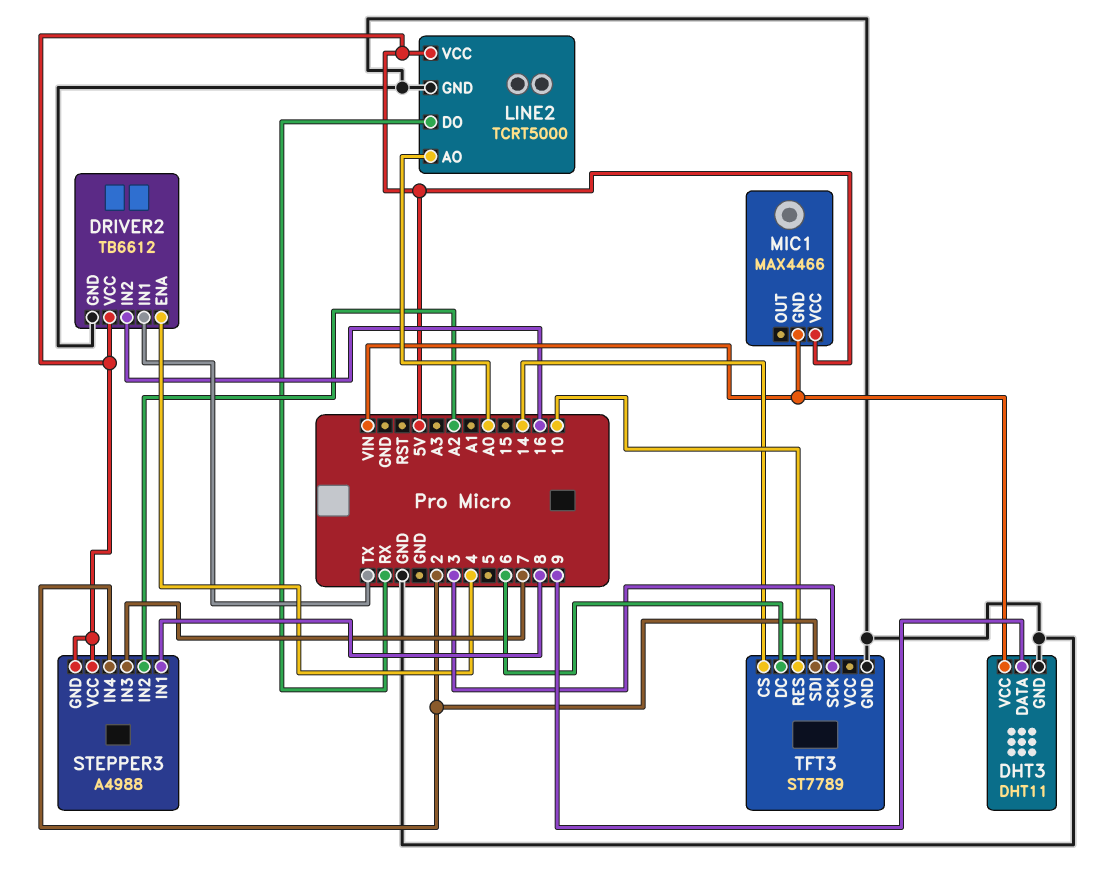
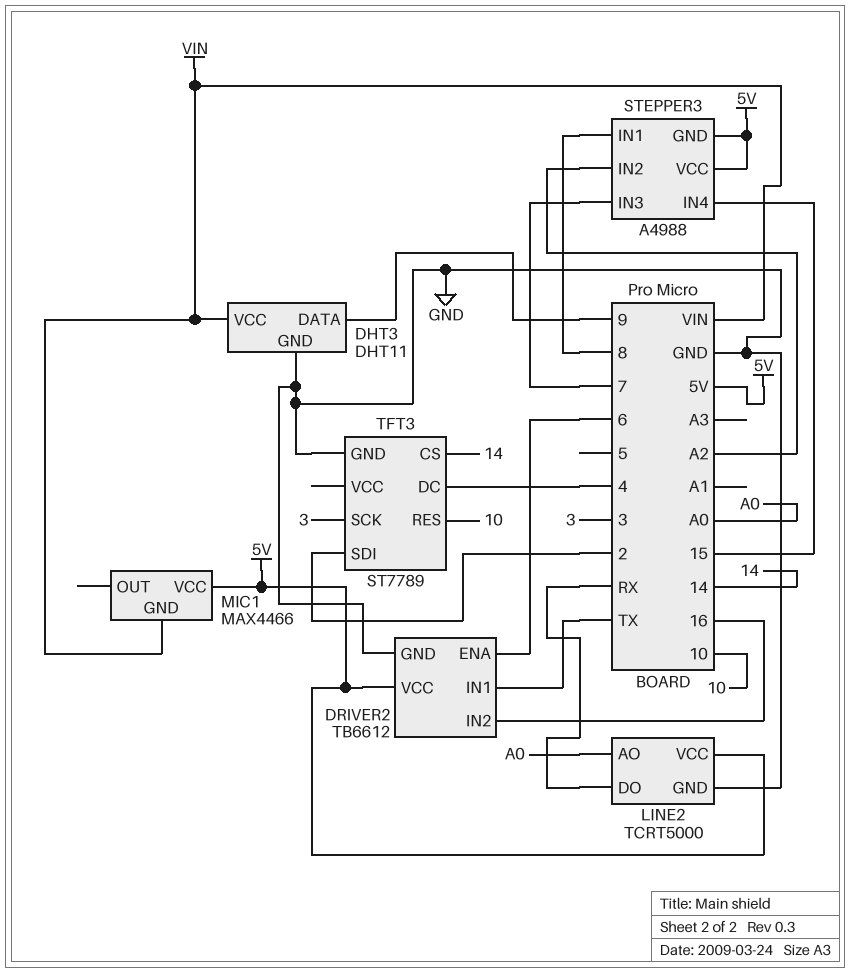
DRIVER2 pin ENA: 4 -> 6
STEPPER3 pin IN4: 2 -> 15
TFT3 pin DC: 6 -> 4

